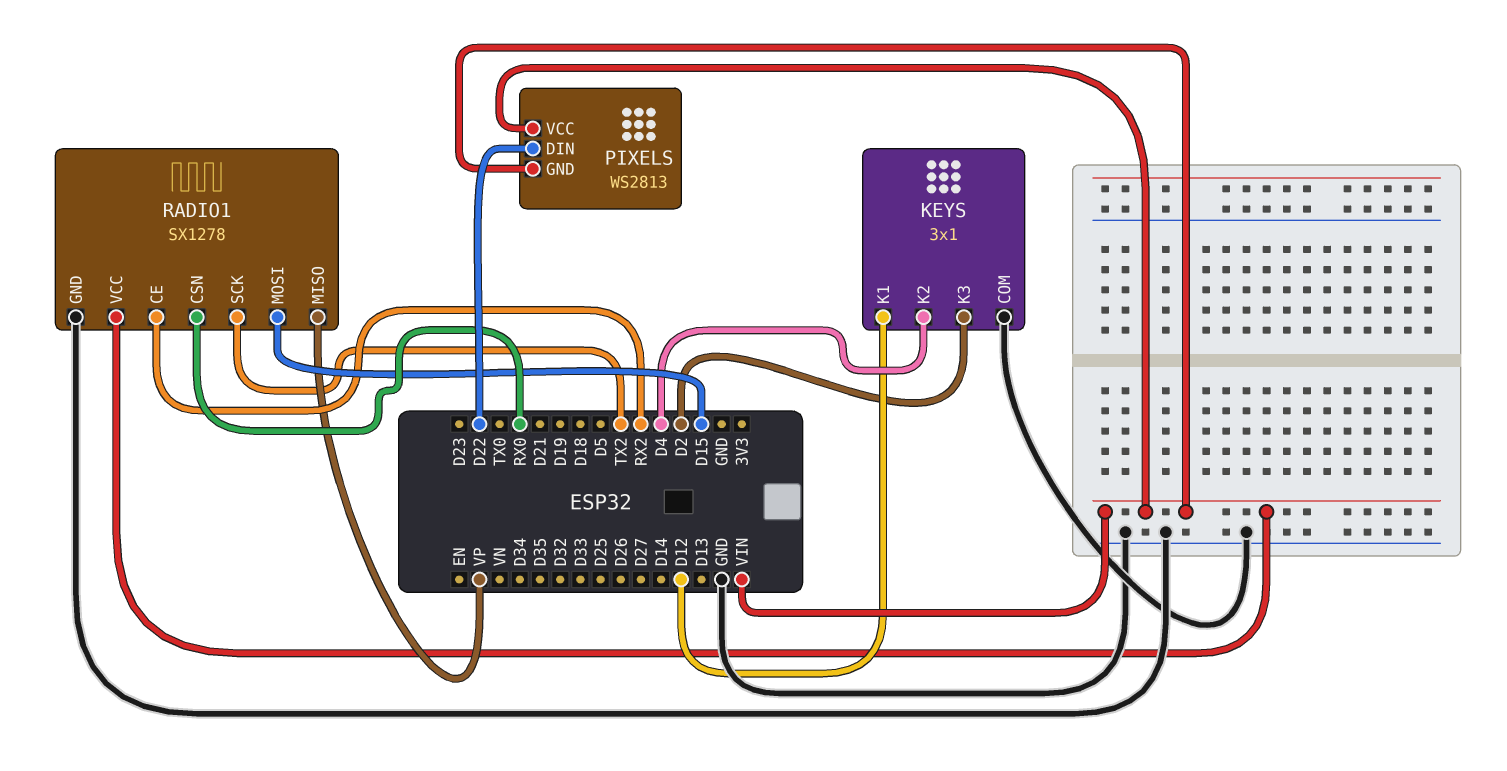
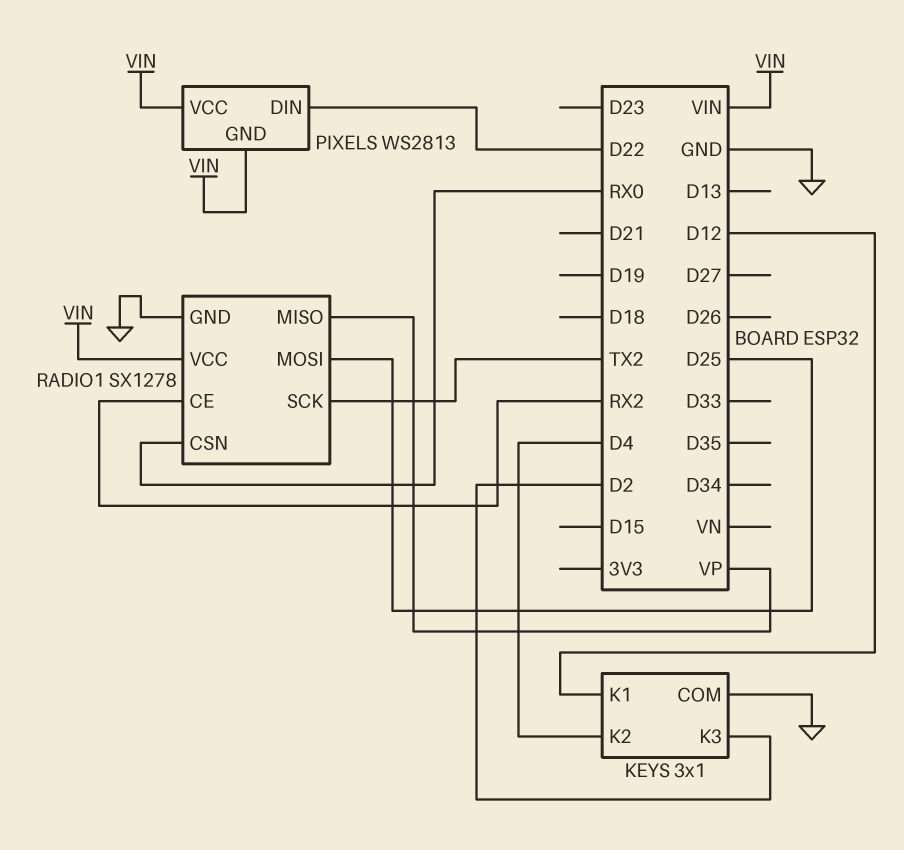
RADIO1 pin MOSI: D15 -> D25

